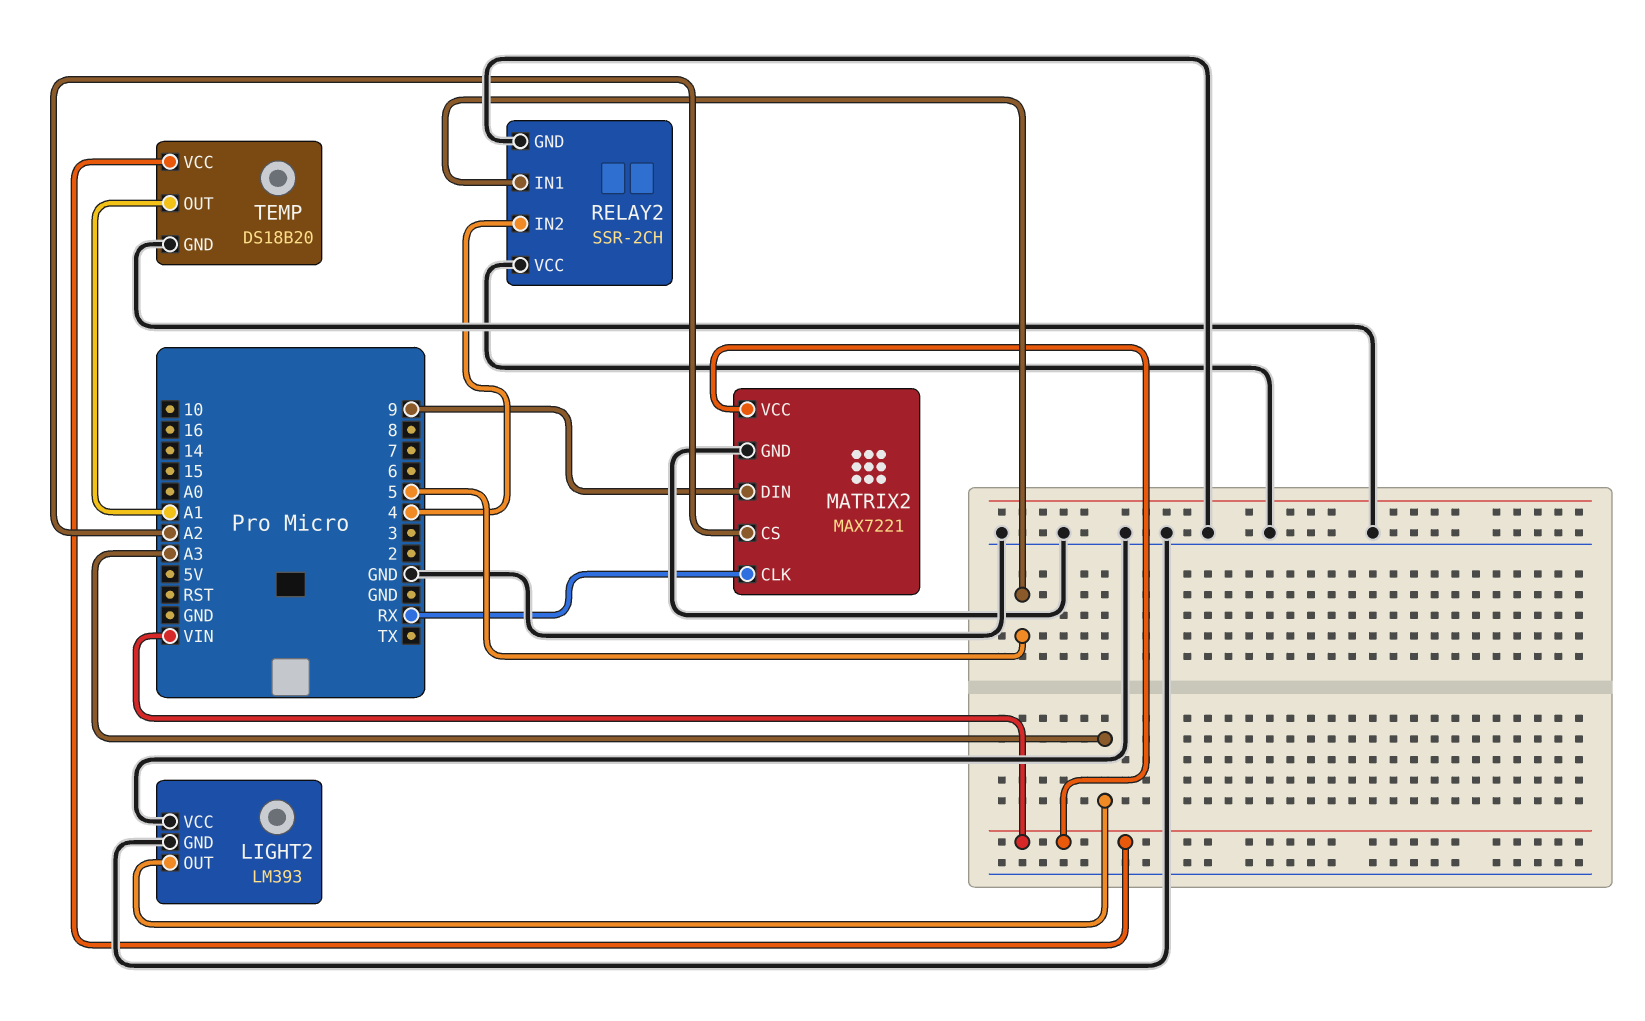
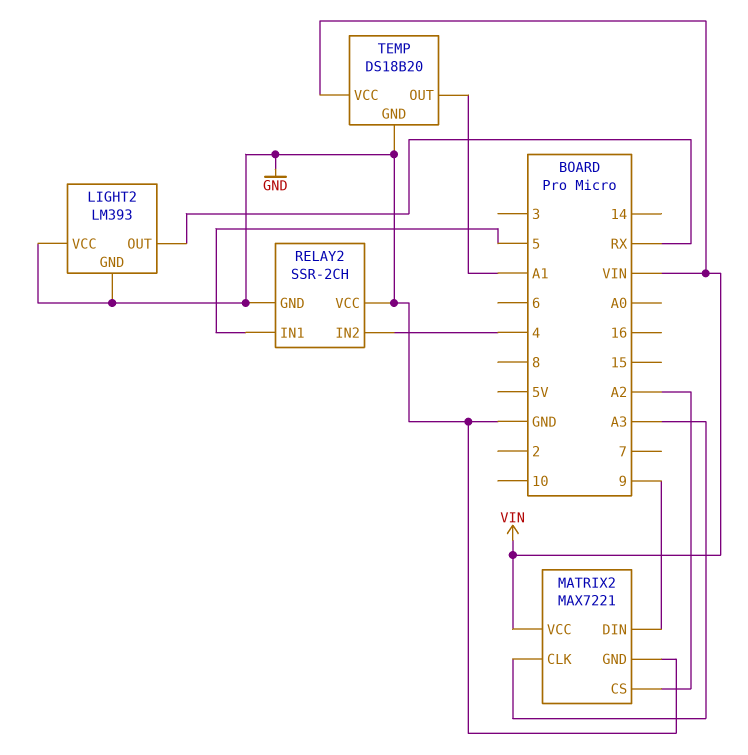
LIGHT2 pin OUT: A3 -> RX
MATRIX2 pin CLK: RX -> A3

